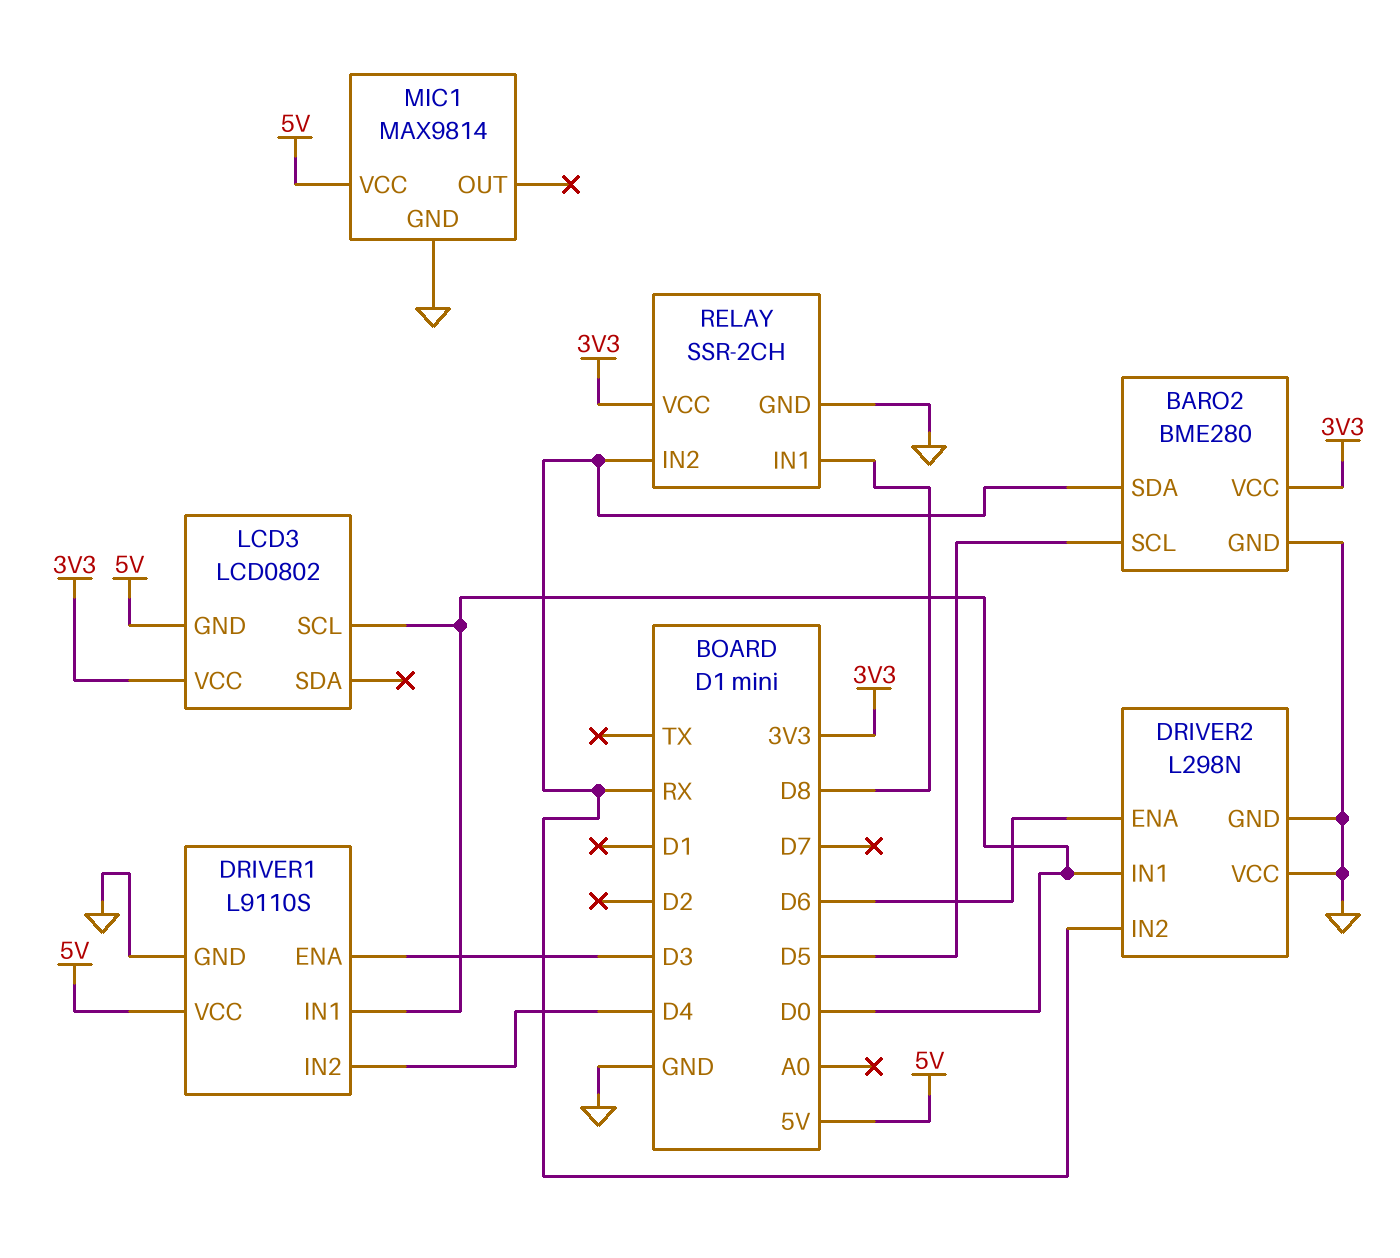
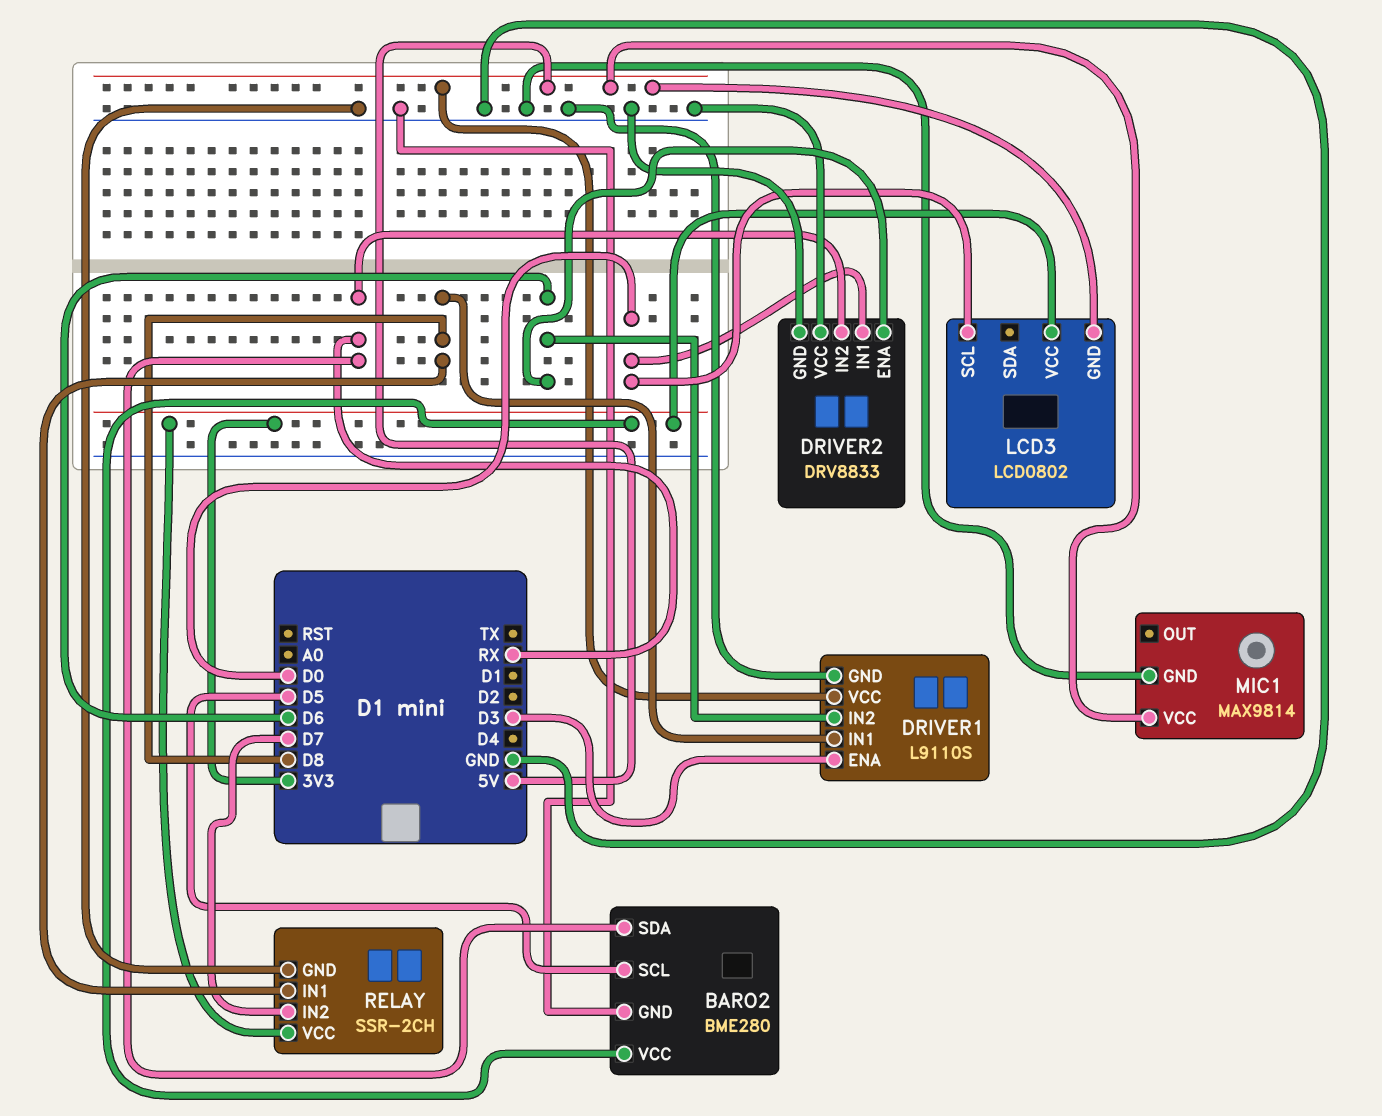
DRIVER1 pin IN1: D0 -> D8
DRIVER1 pin IN2: D4 -> D6
DRIVER2: L298N -> DRV8833
RELAY pin IN2: RX -> D7

